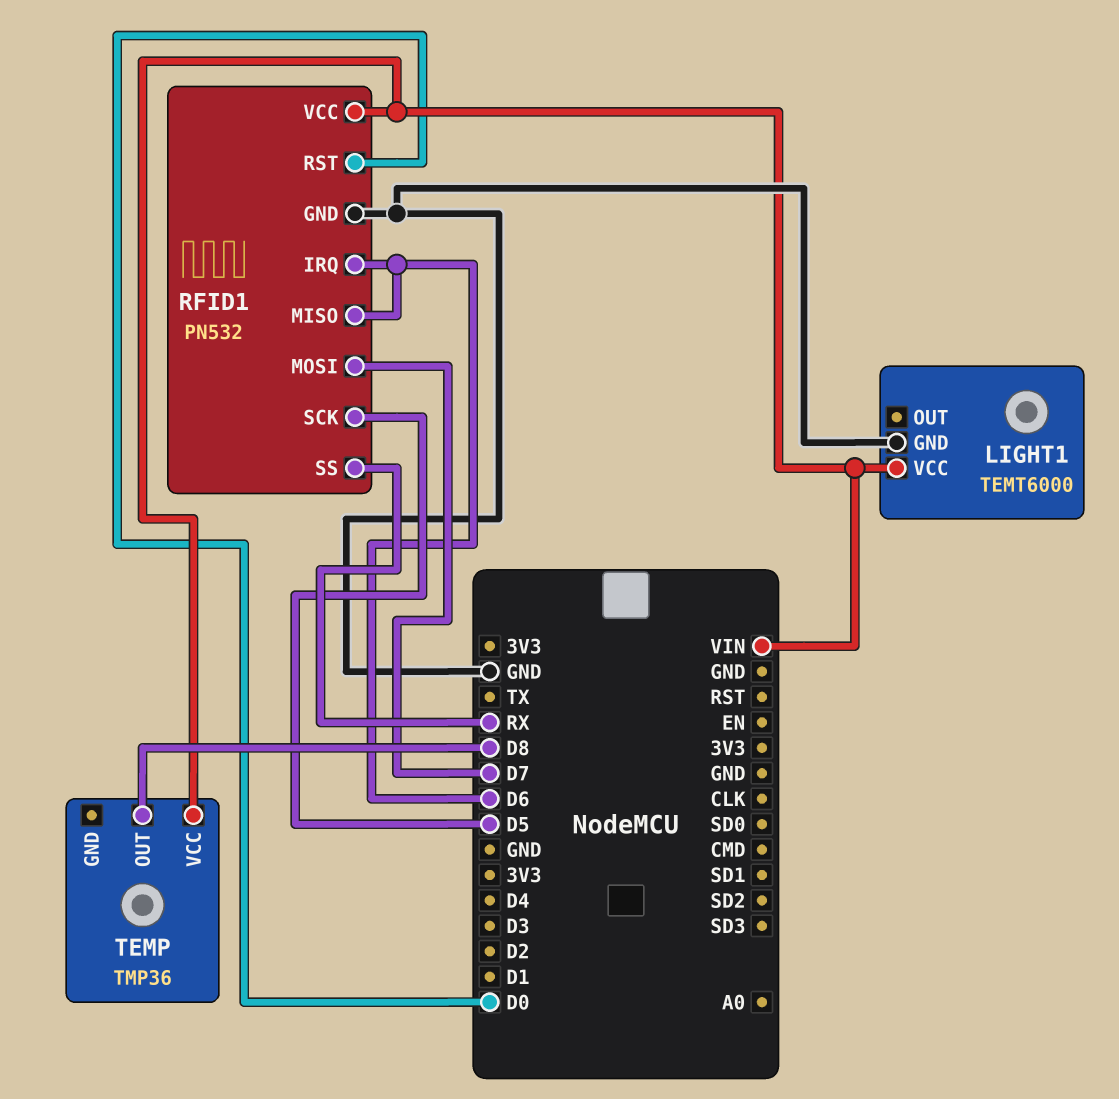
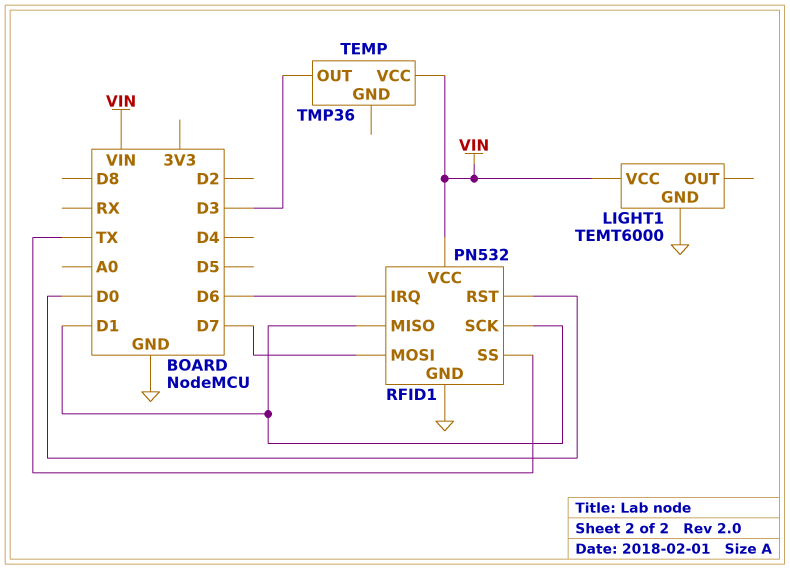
RFID1 pin MISO: D6 -> D1
RFID1 pin SCK: D5 -> D1
RFID1 pin SS: RX -> TX
TEMP pin OUT: D8 -> D3

